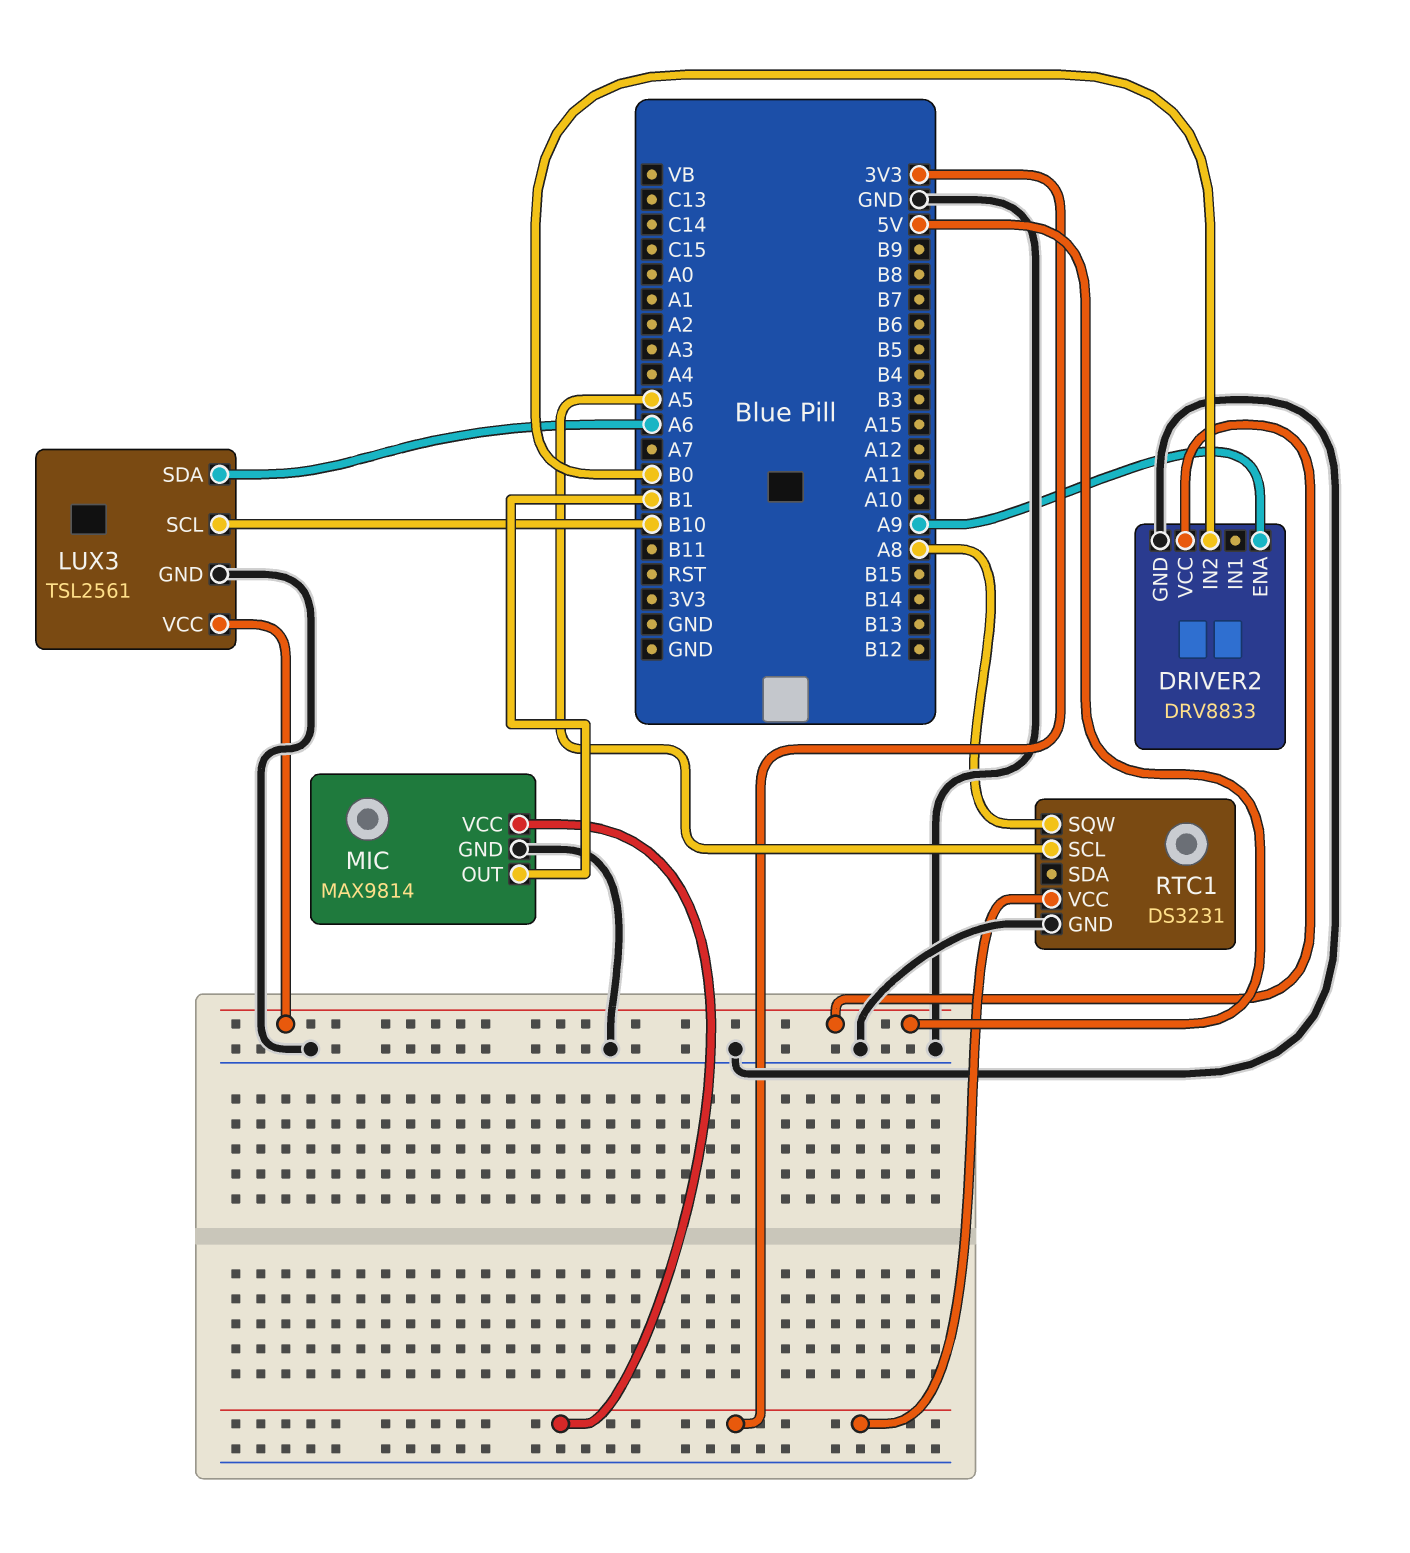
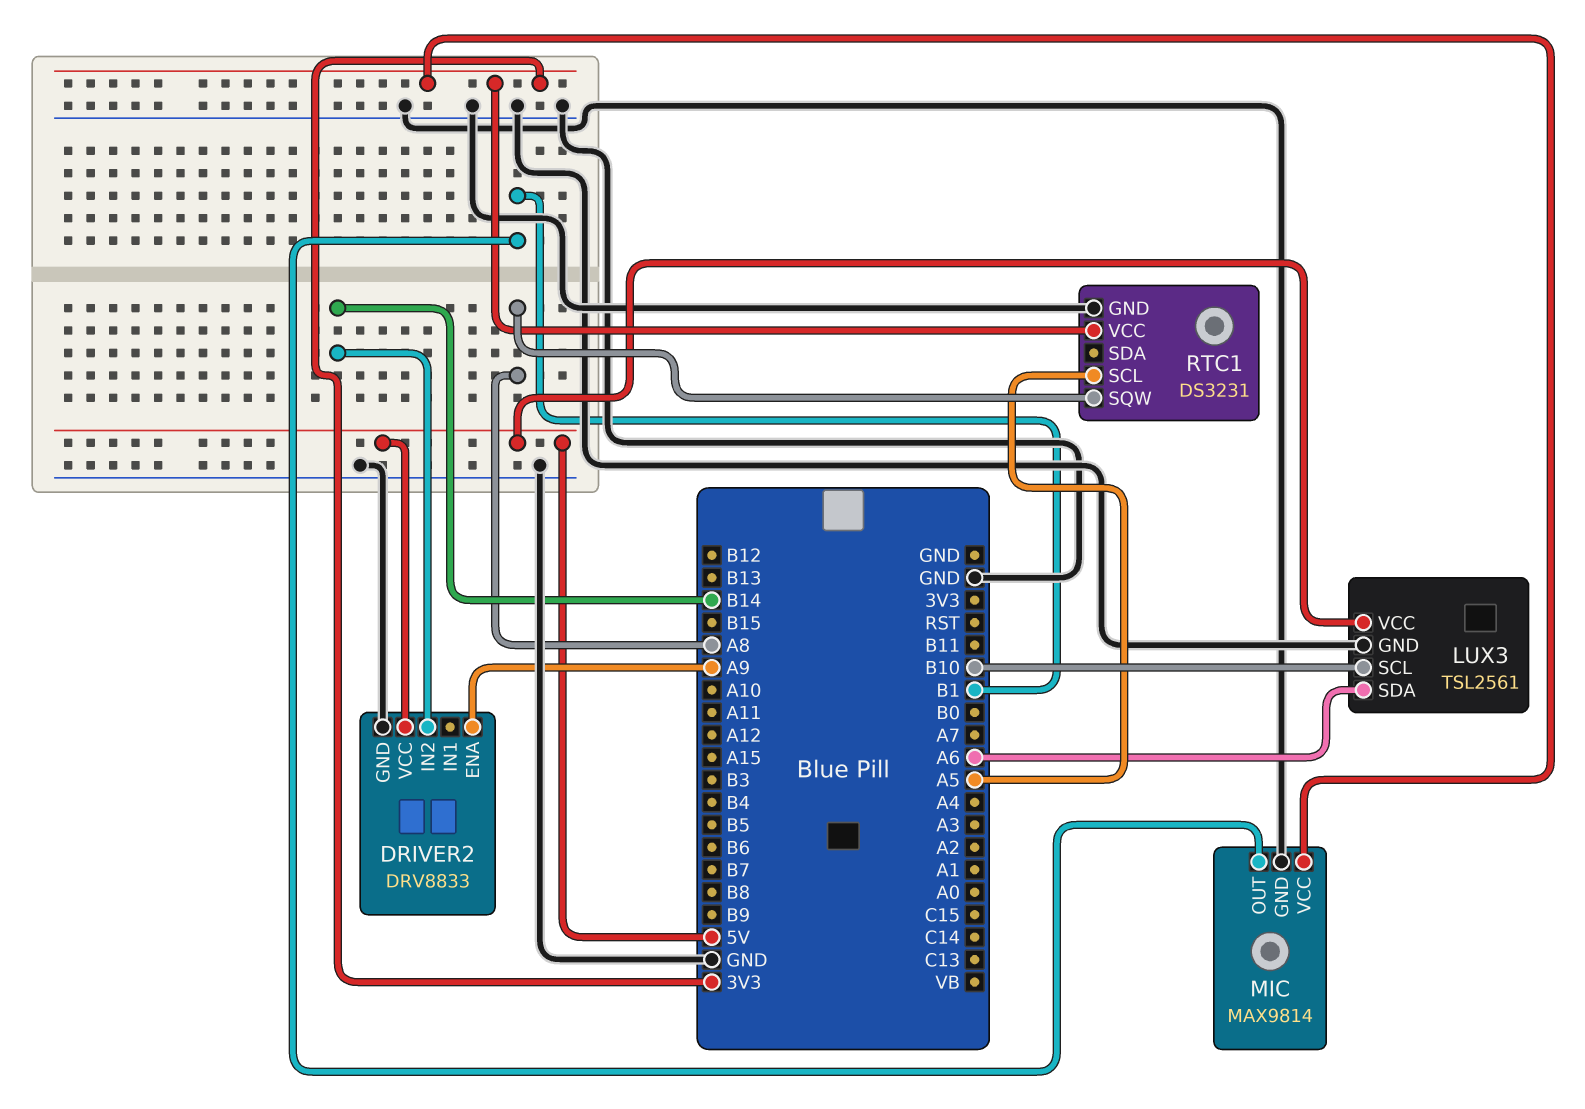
DRIVER2 pin IN2: B0 -> B14

